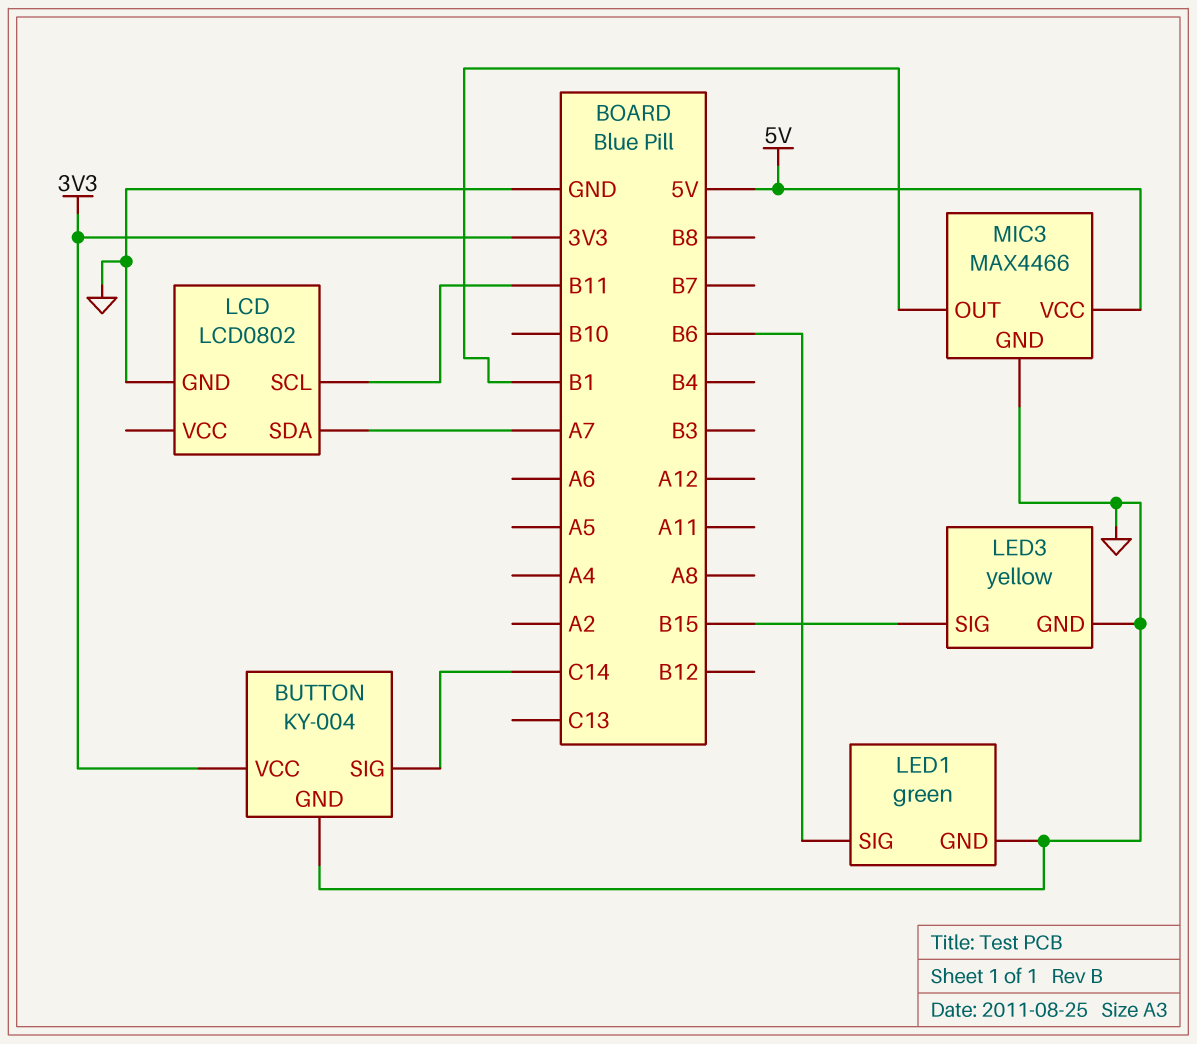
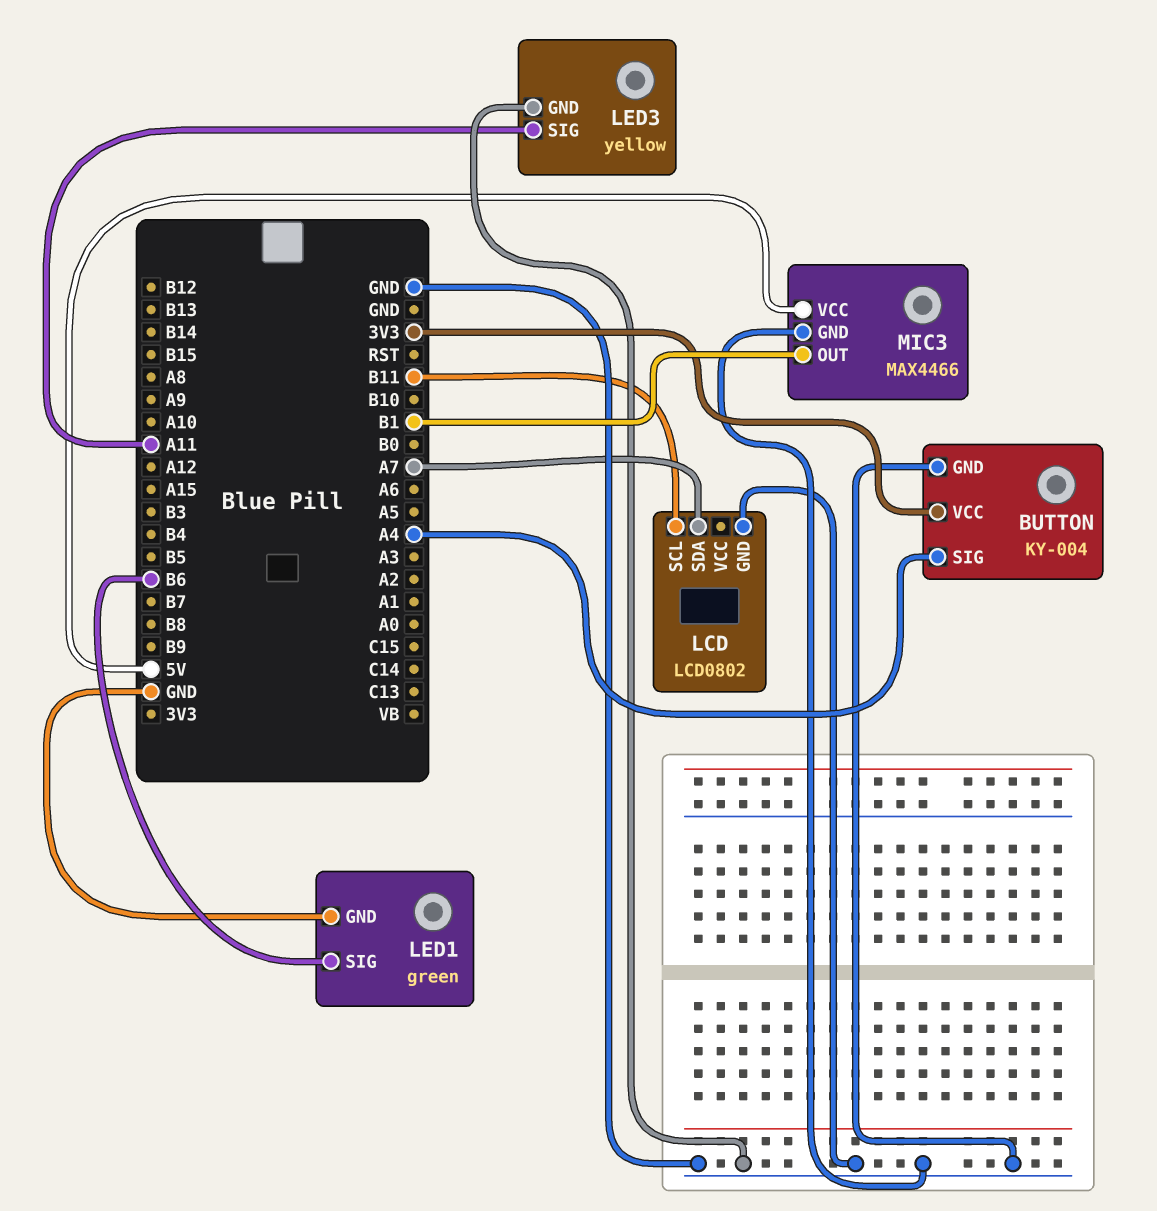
BUTTON pin SIG: C14 -> A4
LED3 pin SIG: B15 -> A11

